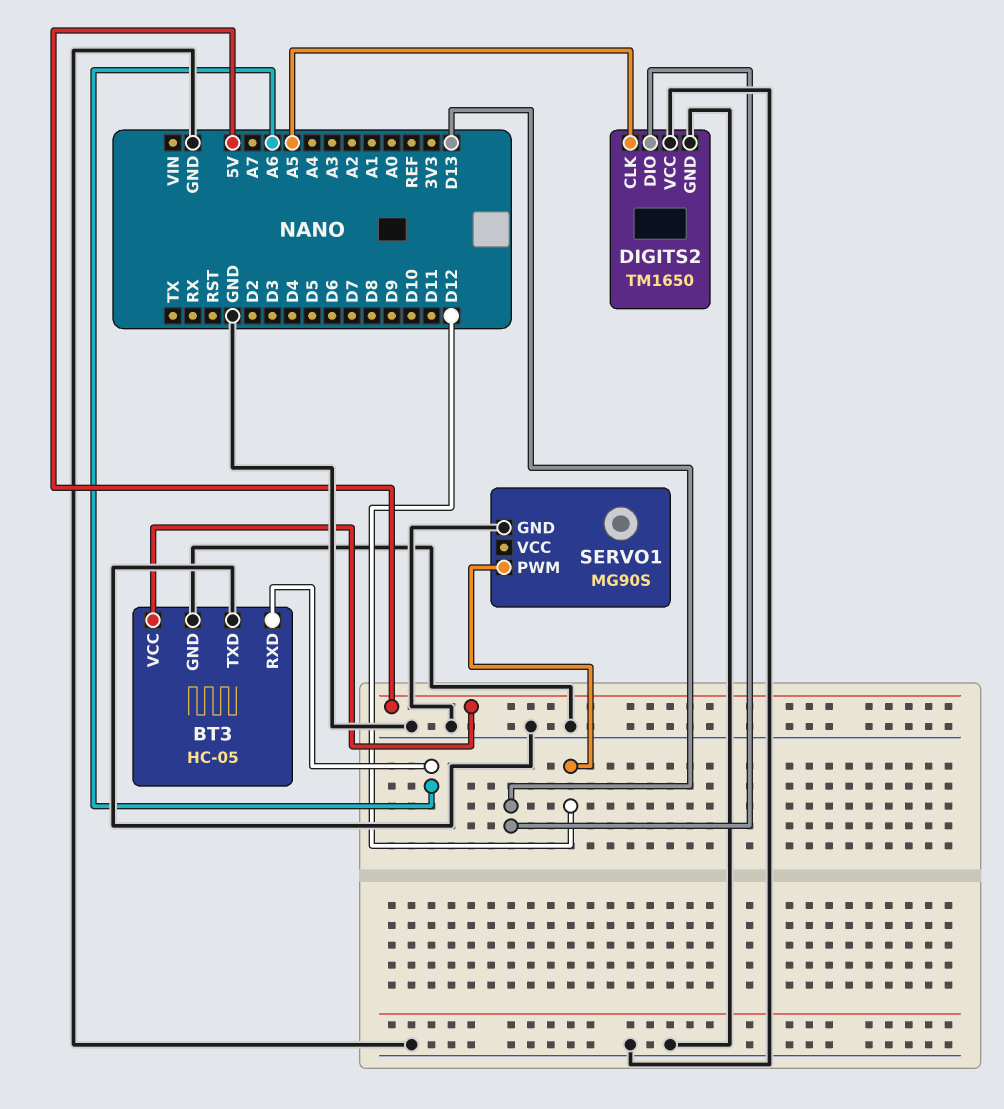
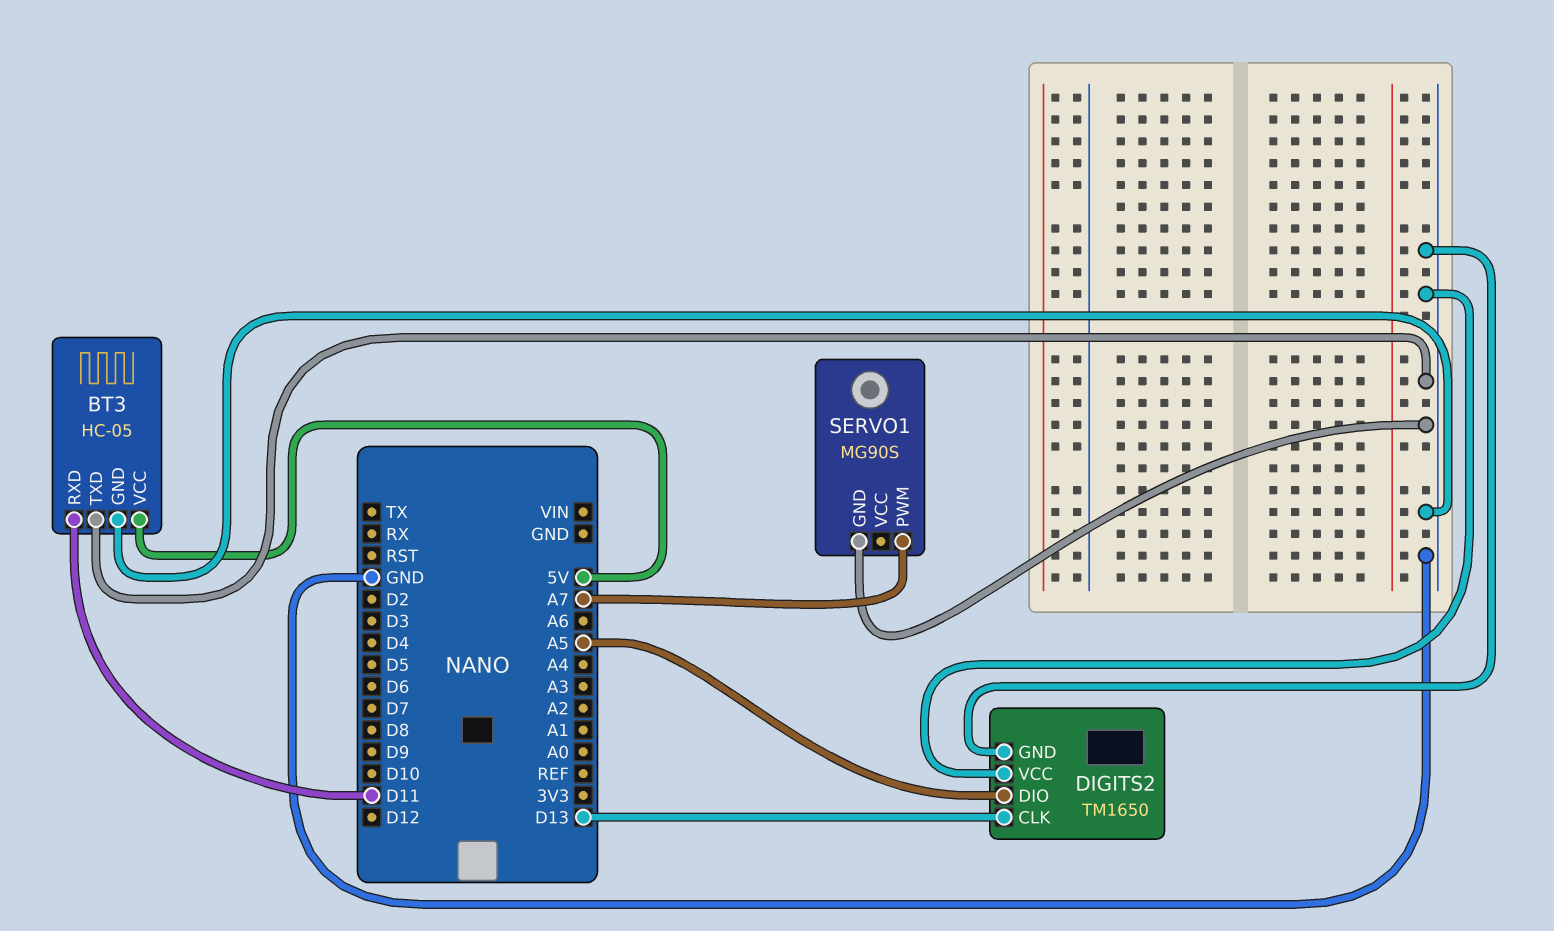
BT3 pin RXD: A6 -> D11
DIGITS2 pin CLK: A5 -> D13
DIGITS2 pin DIO: D13 -> A5
SERVO1 pin PWM: D12 -> A7

